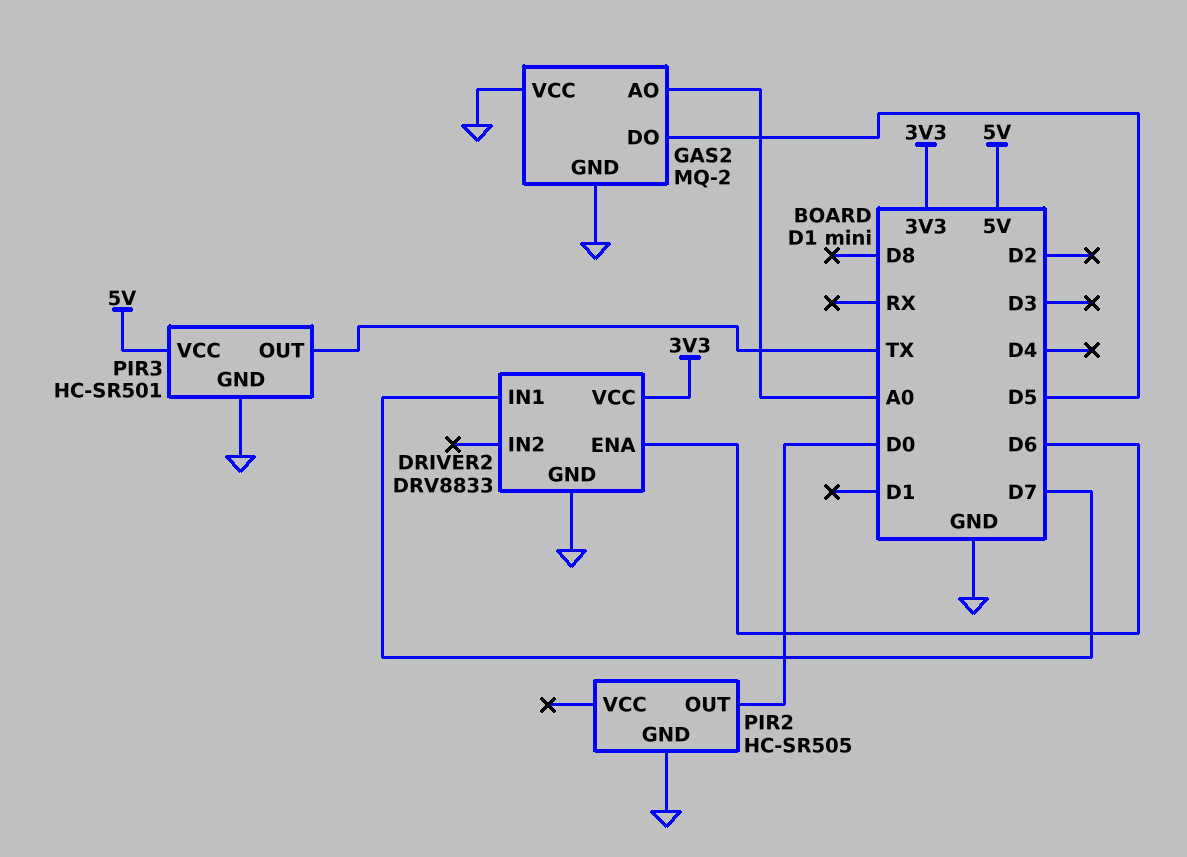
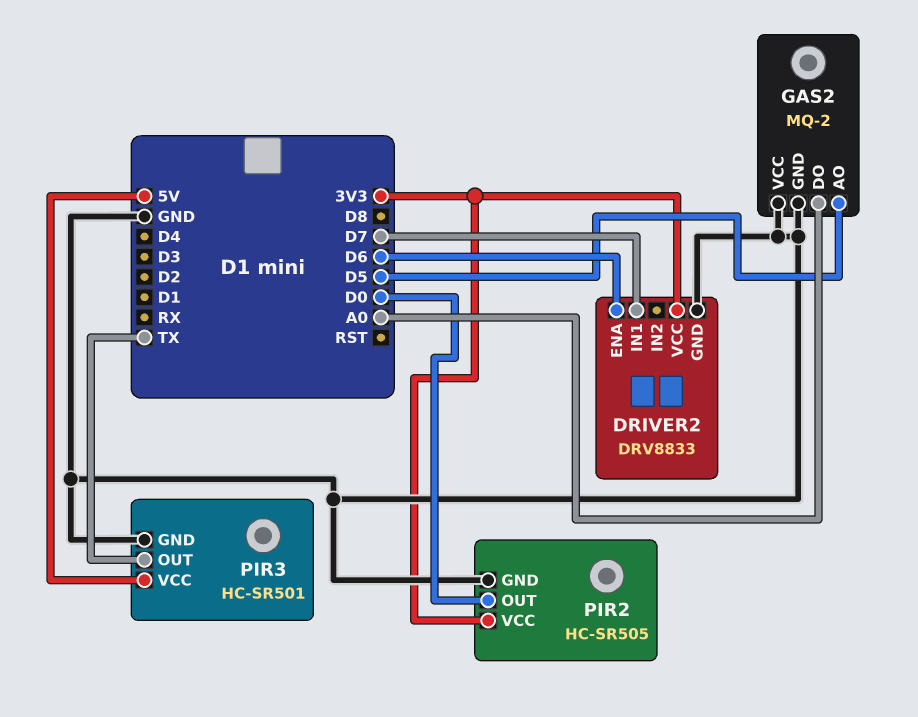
GAS2 pin AO: A0 -> D5
GAS2 pin DO: D5 -> A0
PIR2 pin VCC: none -> 3V3

